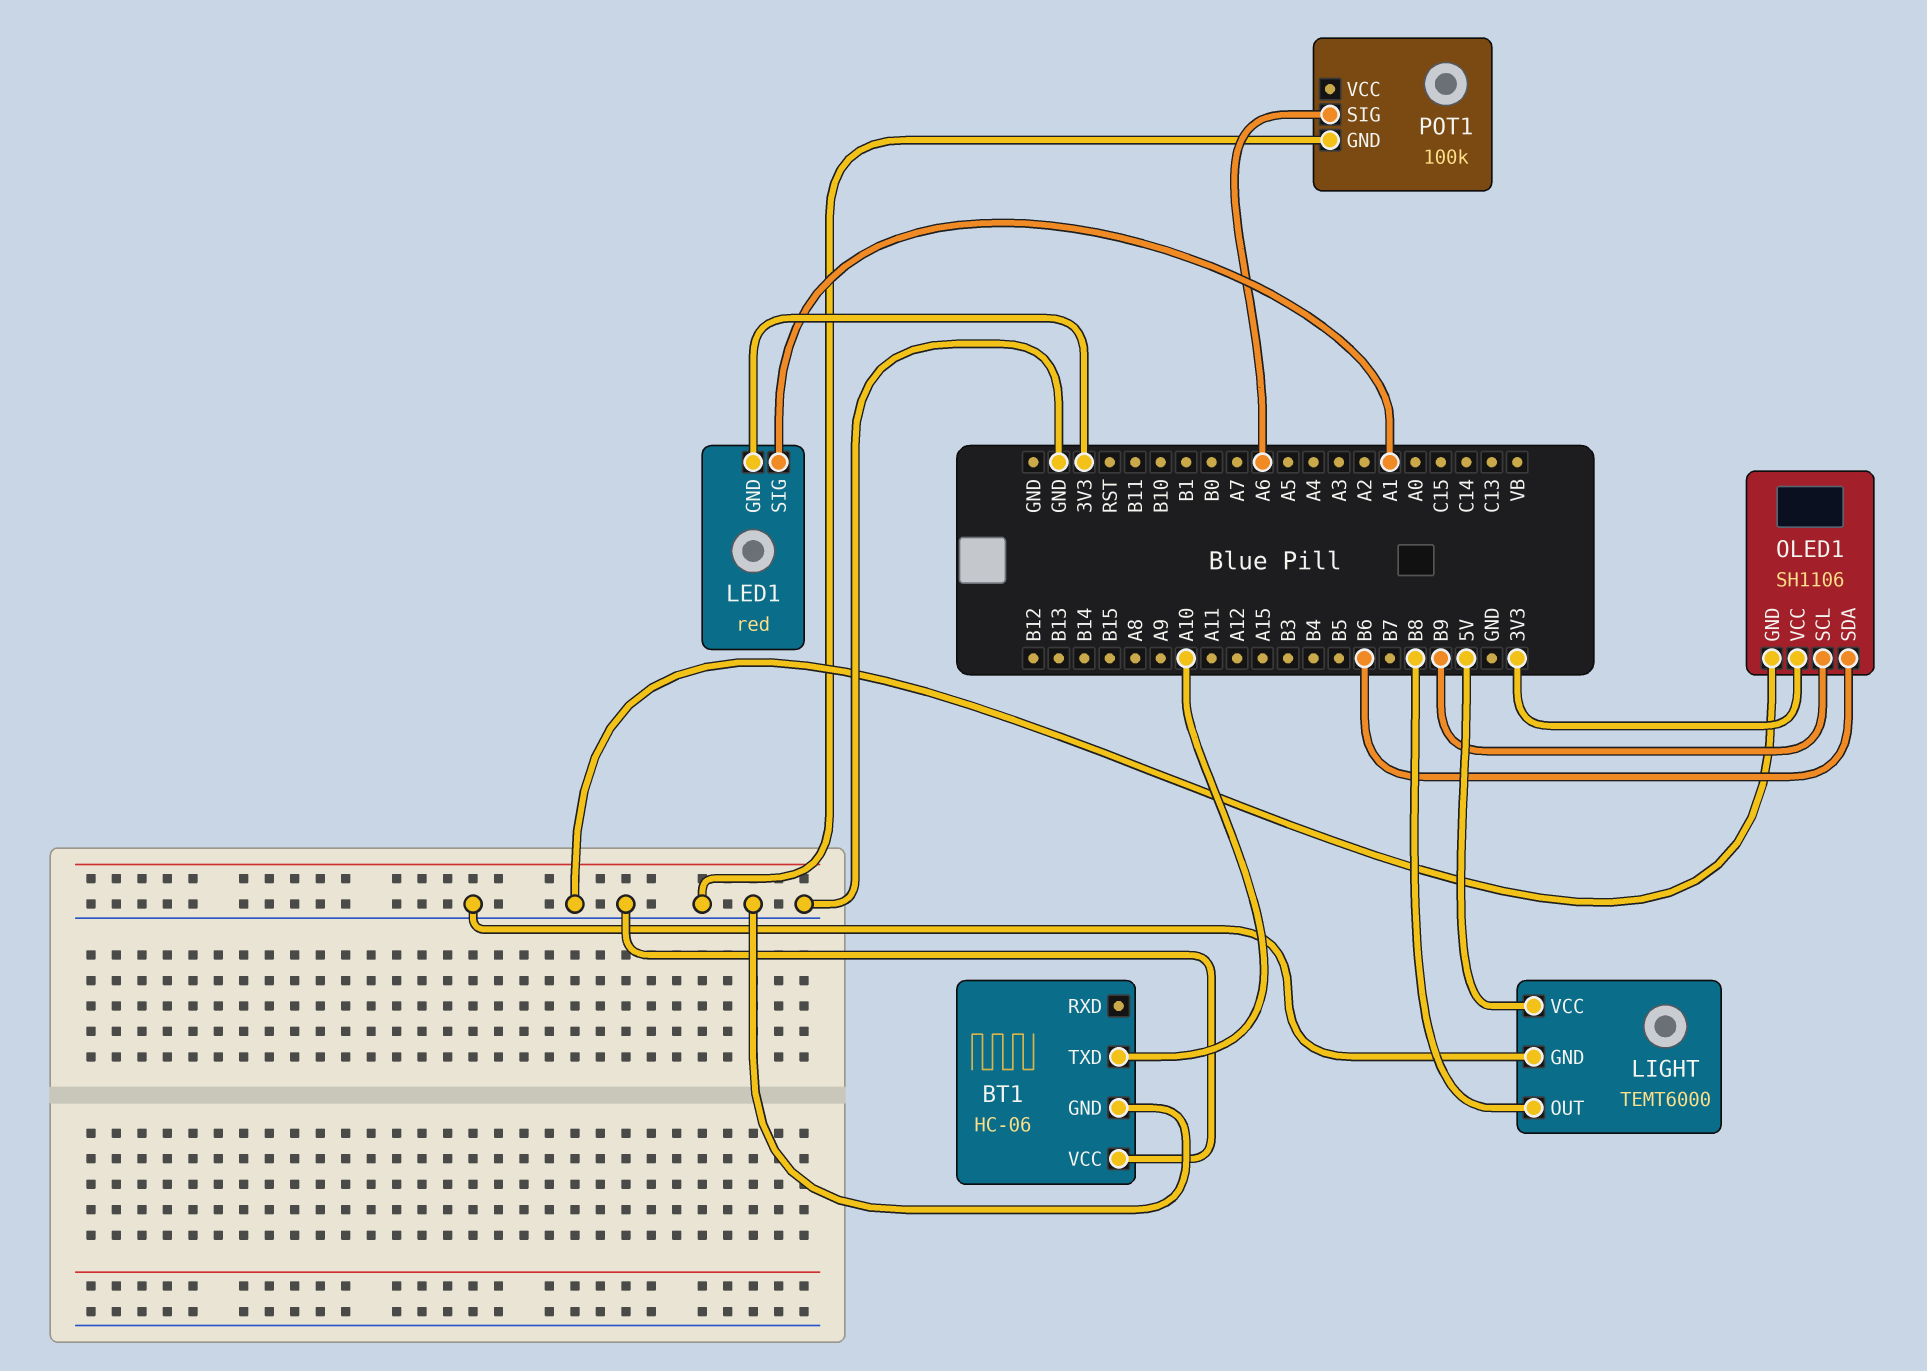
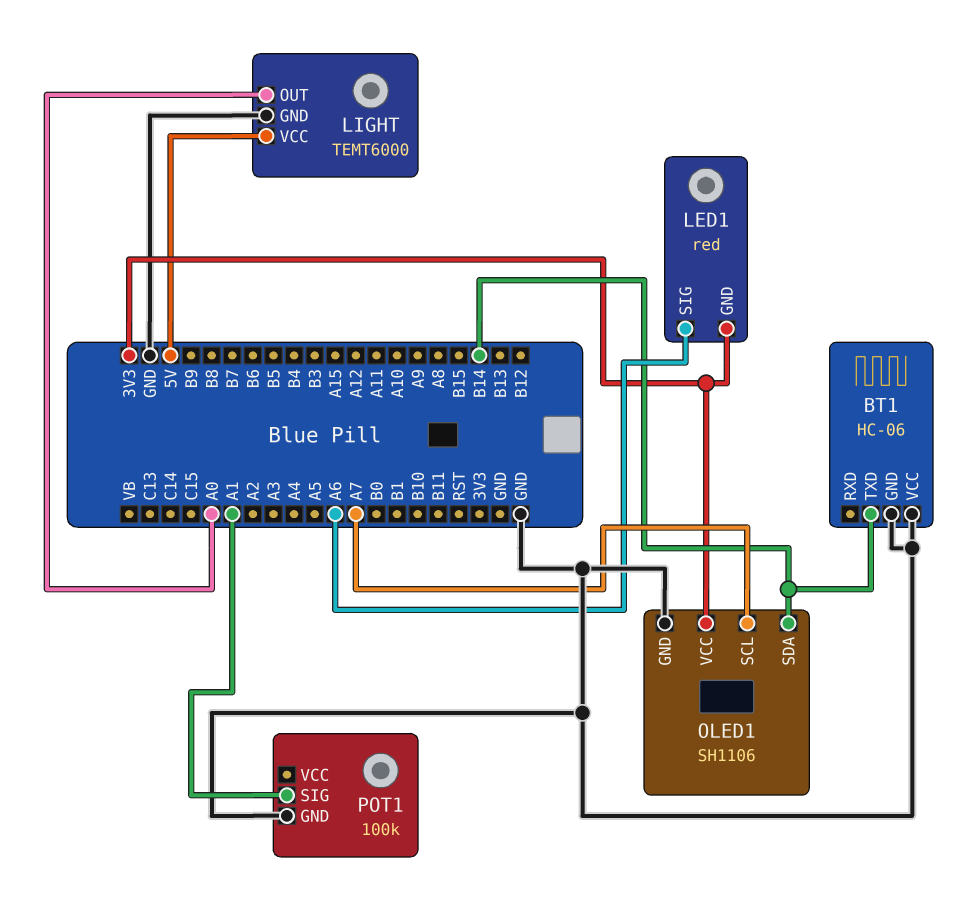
BT1 pin TXD: A10 -> B14
LED1 pin SIG: A1 -> A6
LIGHT pin OUT: B8 -> A0
OLED1 pin SCL: B9 -> A7
OLED1 pin SDA: B6 -> B14
POT1 pin SIG: A6 -> A1

